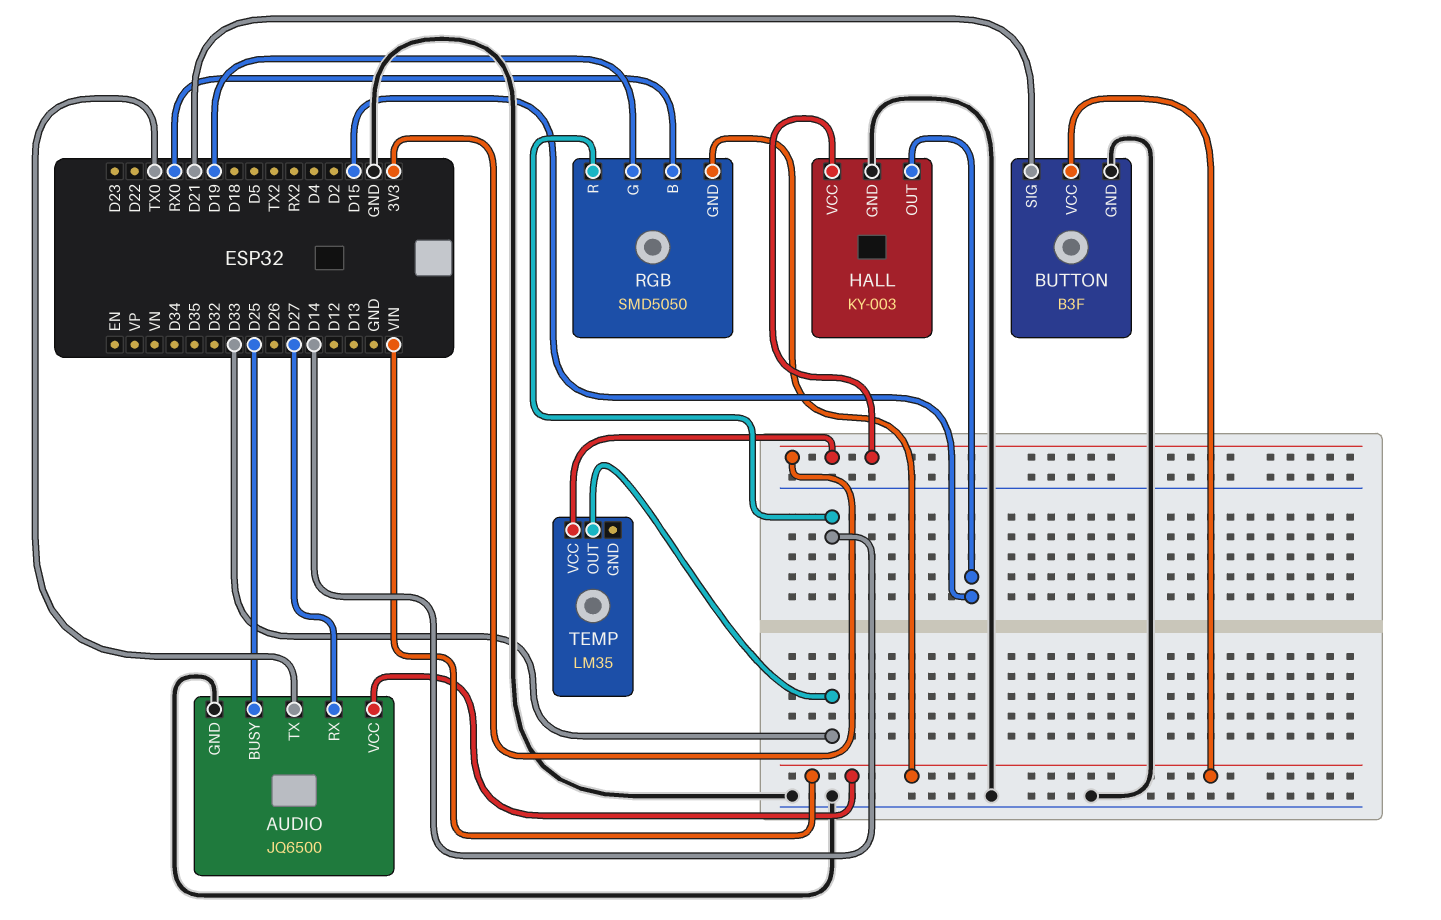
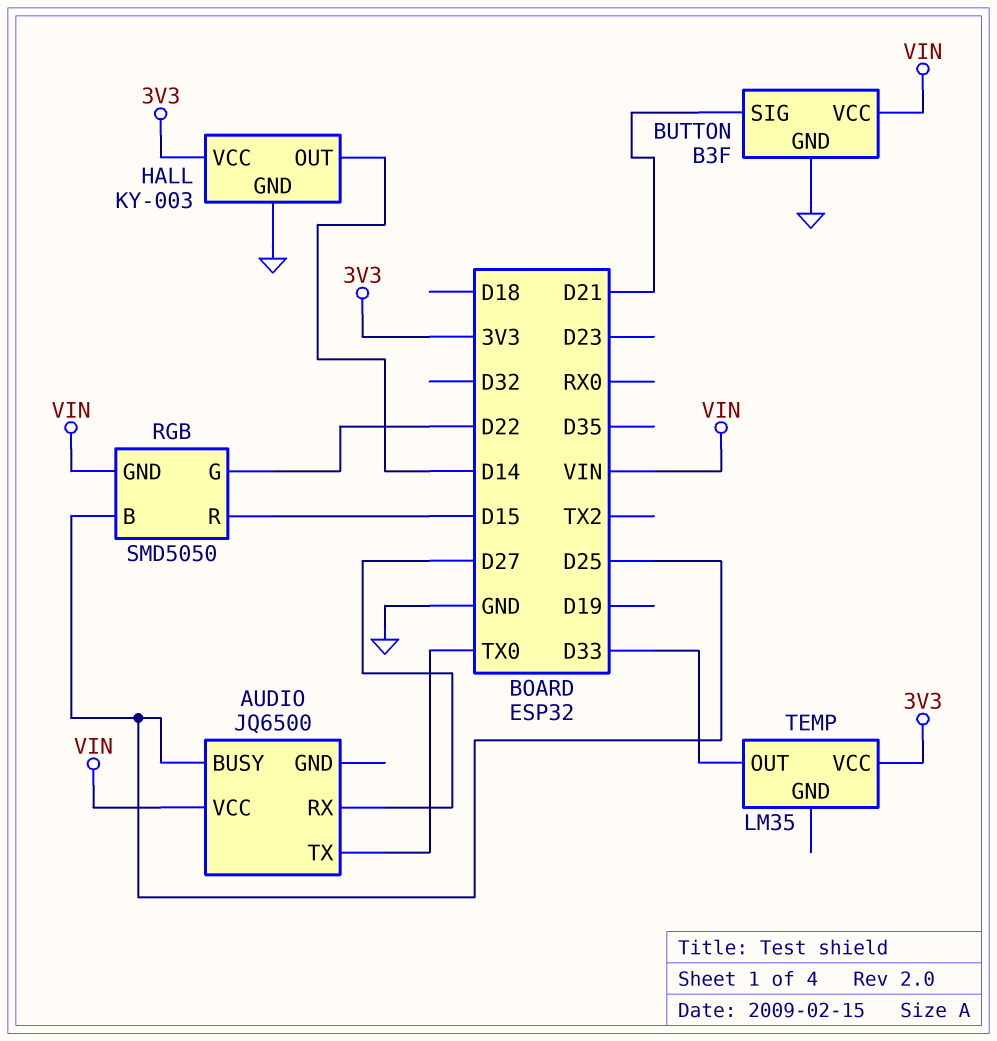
AUDIO pin GND: GND -> none
HALL pin OUT: D15 -> D14
RGB pin B: RX0 -> D25
RGB pin G: D19 -> D22
RGB pin R: D14 -> D15

